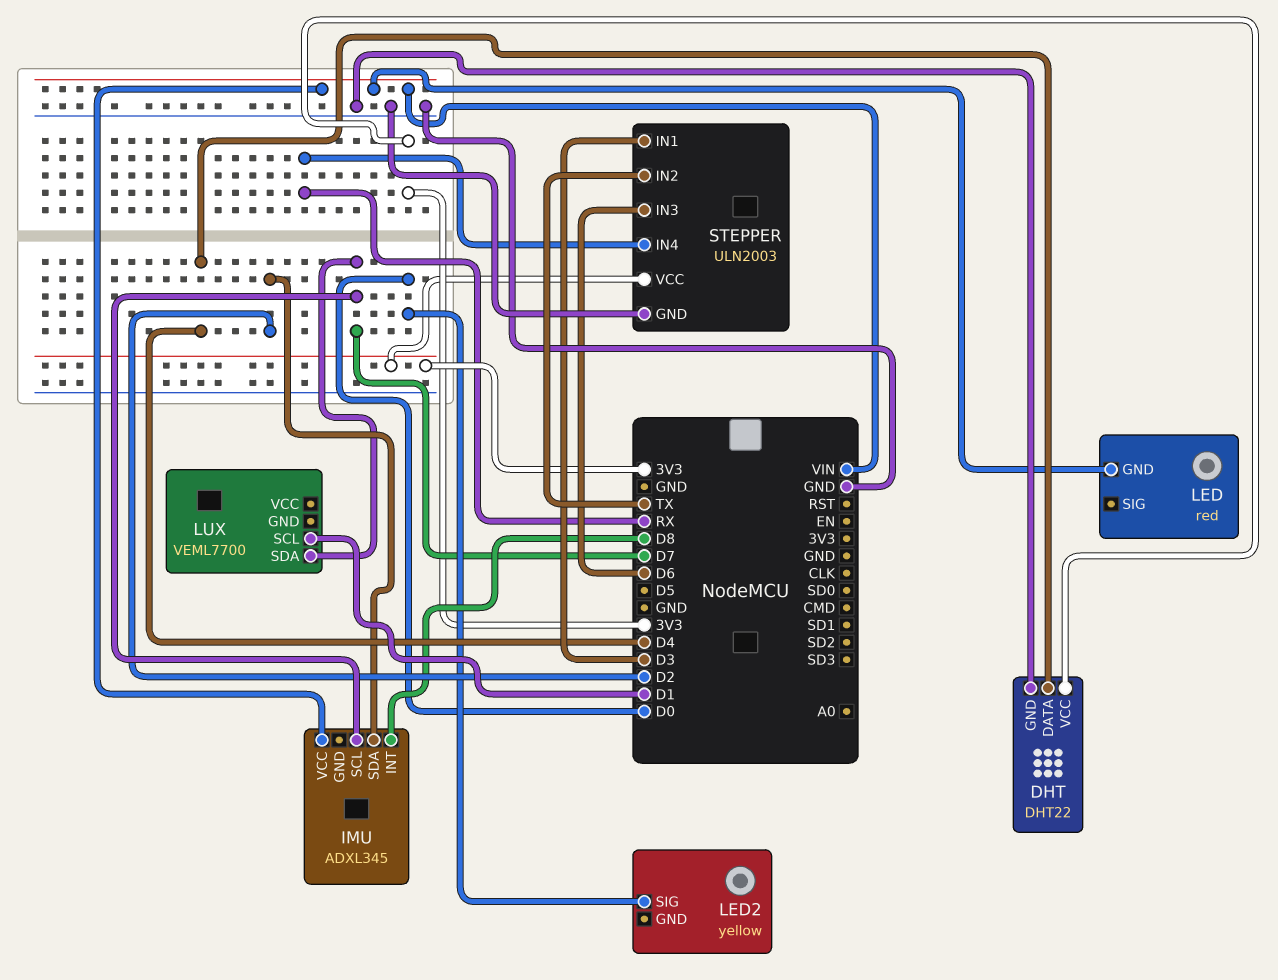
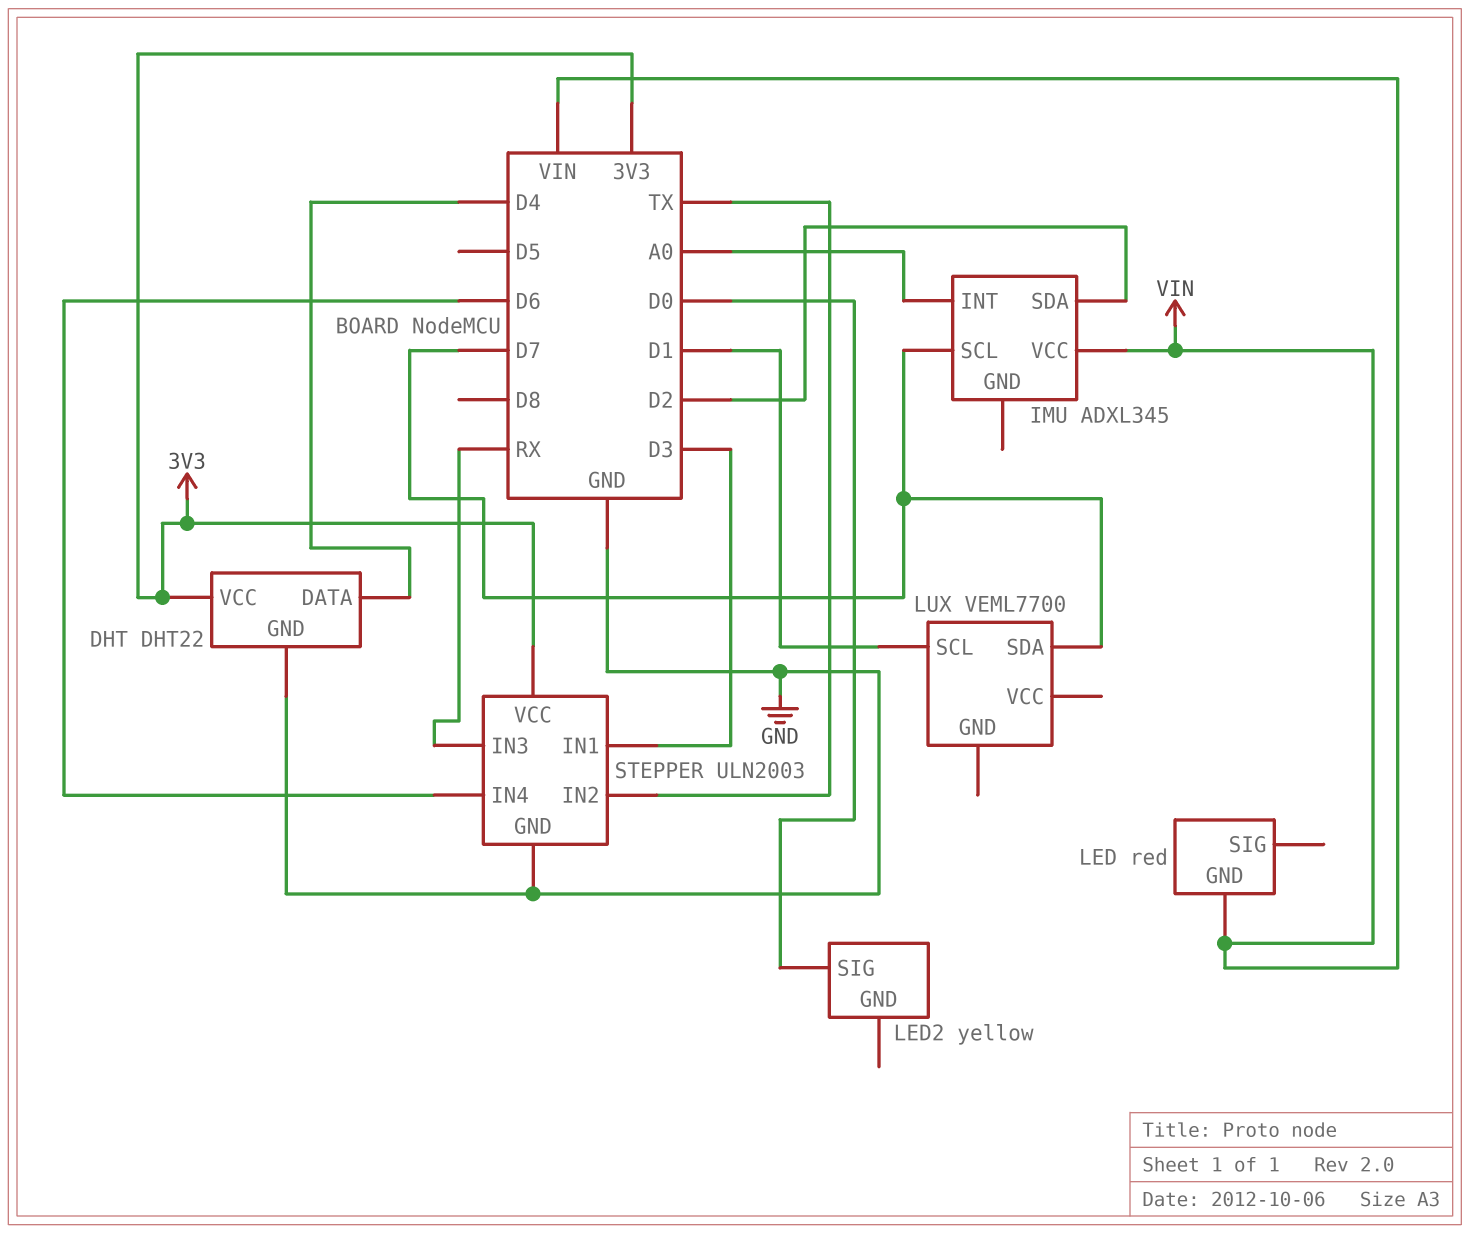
IMU pin INT: D8 -> A0
STEPPER pin IN3: D6 -> RX
STEPPER pin IN4: RX -> D6

